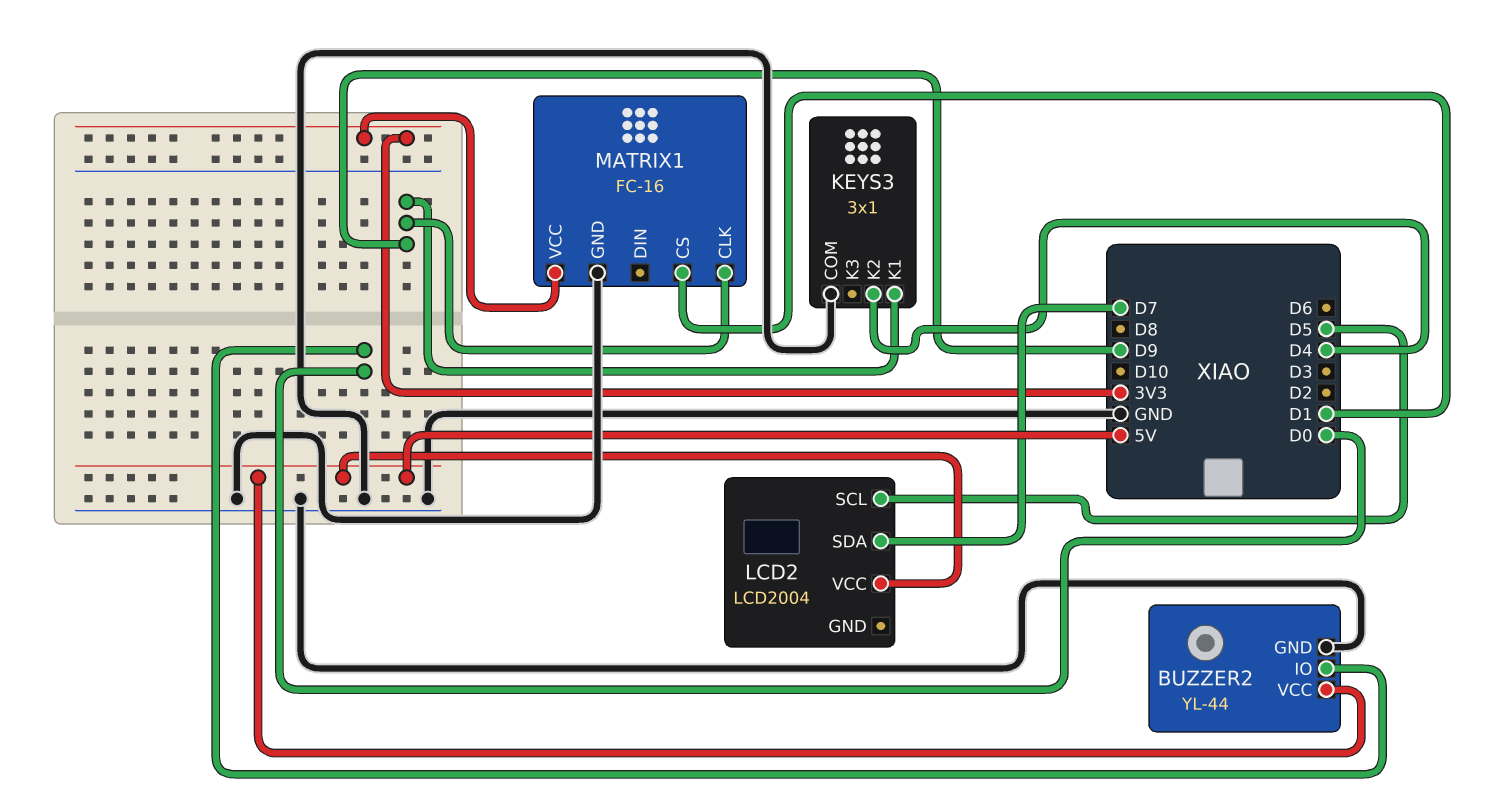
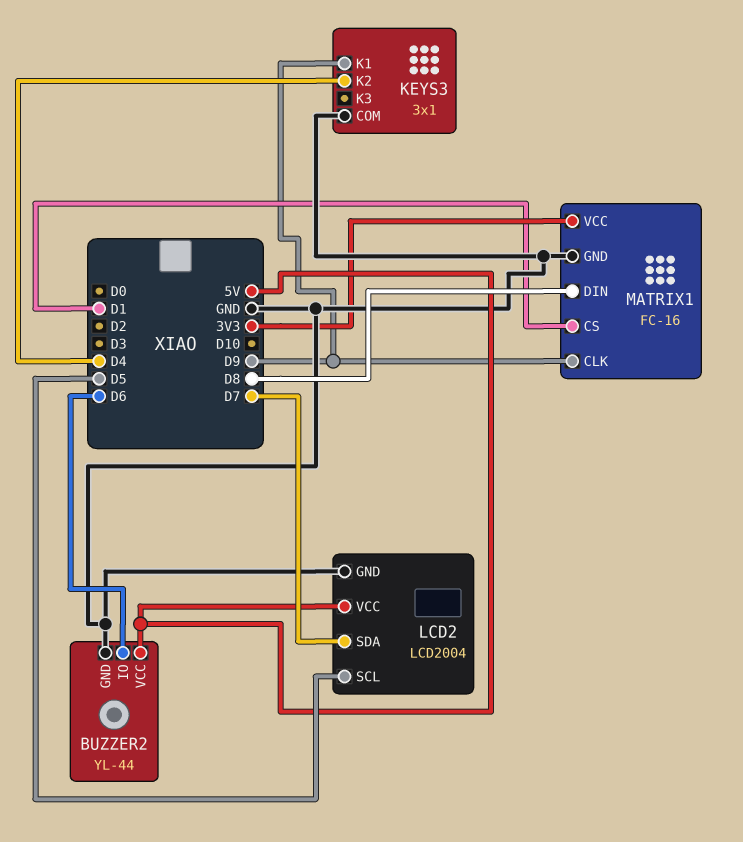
BUZZER2 pin IO: D0 -> D6
LCD2 pin GND: none -> GND
MATRIX1 pin DIN: none -> D8

